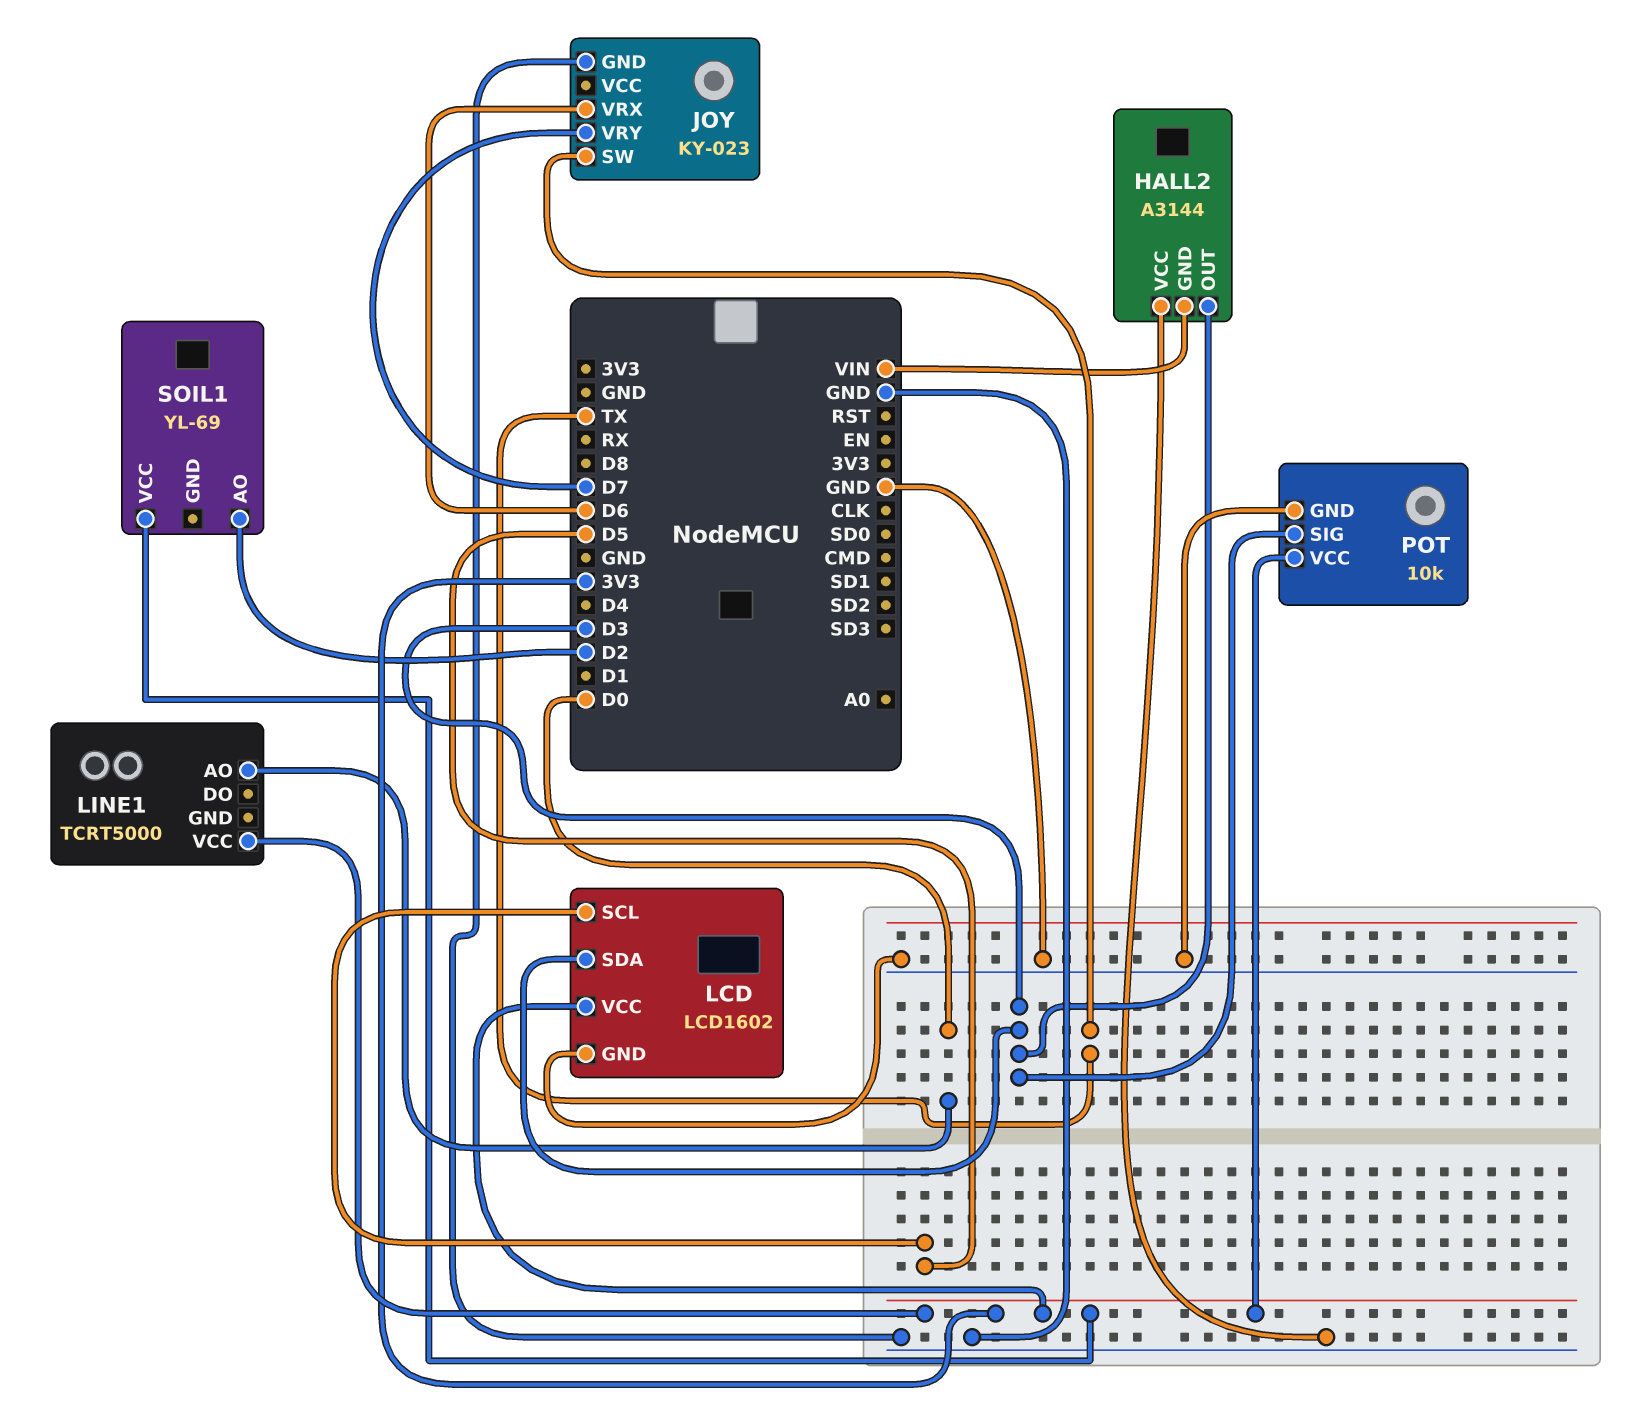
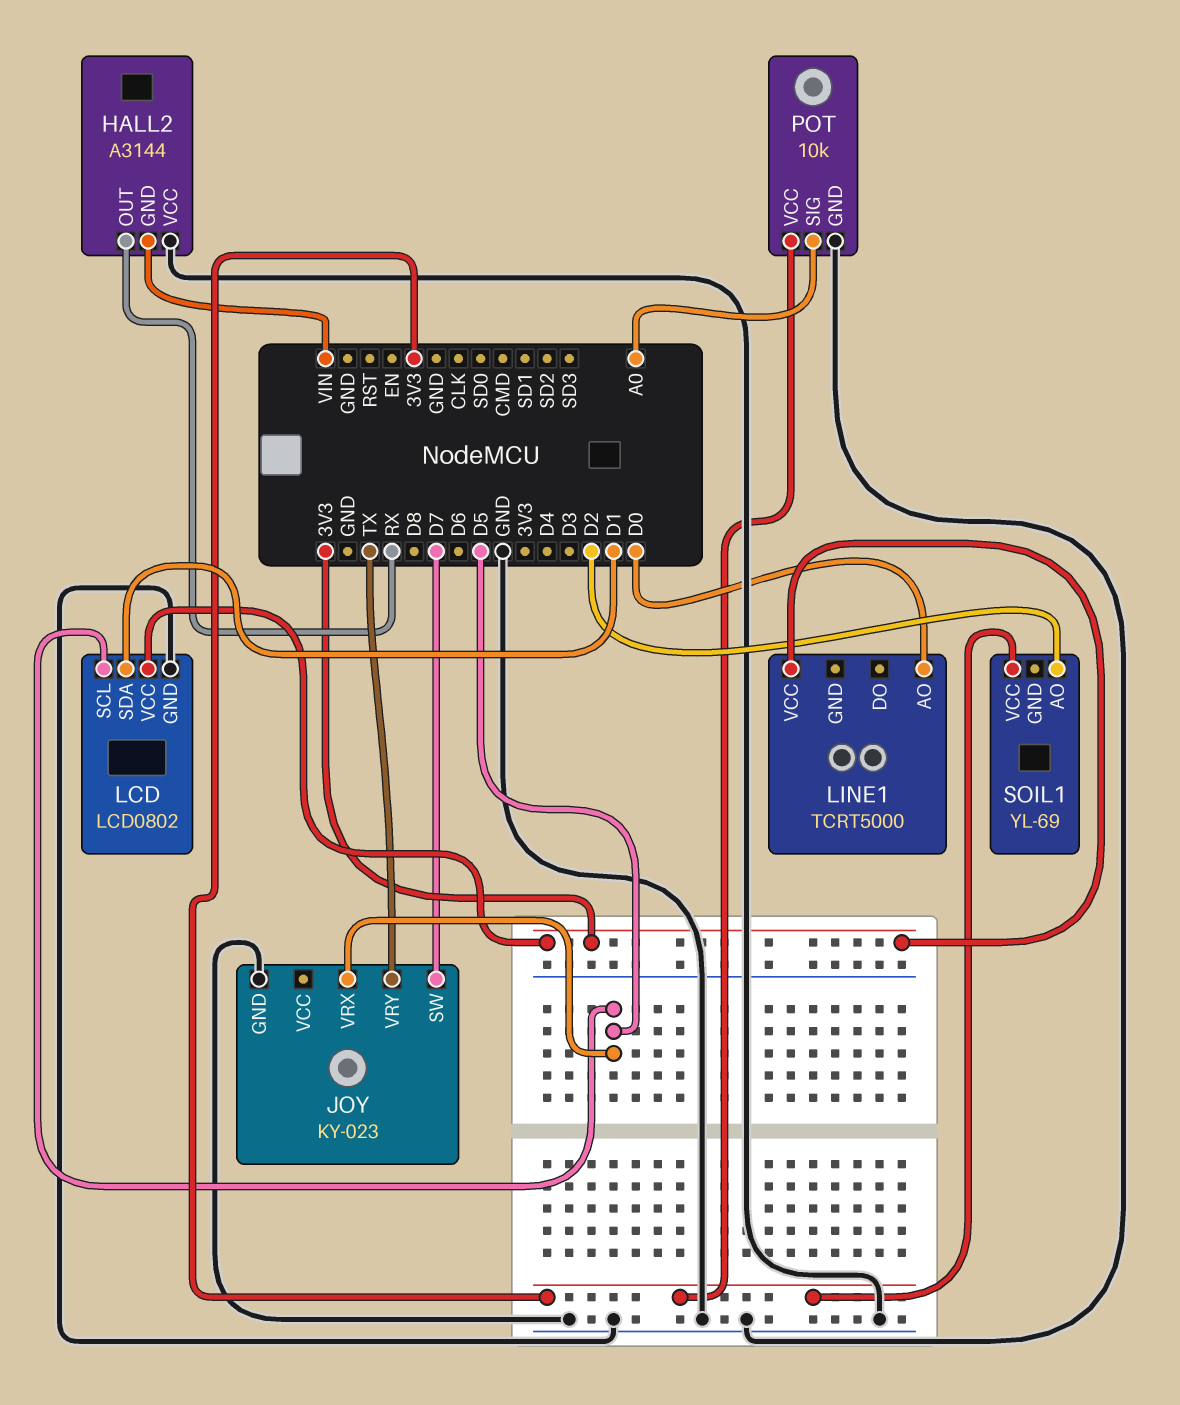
HALL2 pin OUT: D3 -> RX
JOY pin SW: TX -> D7
JOY pin VRX: D6 -> D5
JOY pin VRY: D7 -> TX
LCD: LCD1602 -> LCD0802
LCD pin SDA: D3 -> D1
POT pin SIG: D3 -> A0

